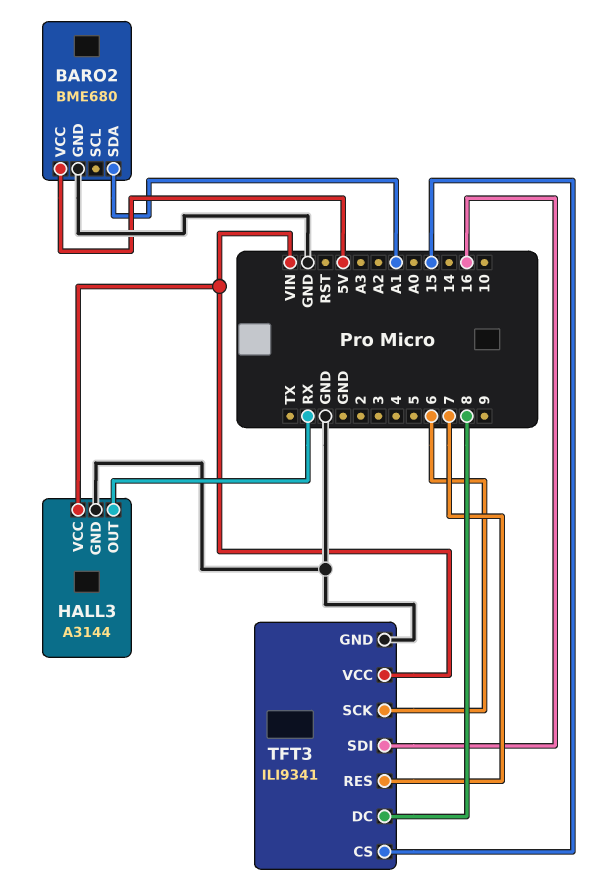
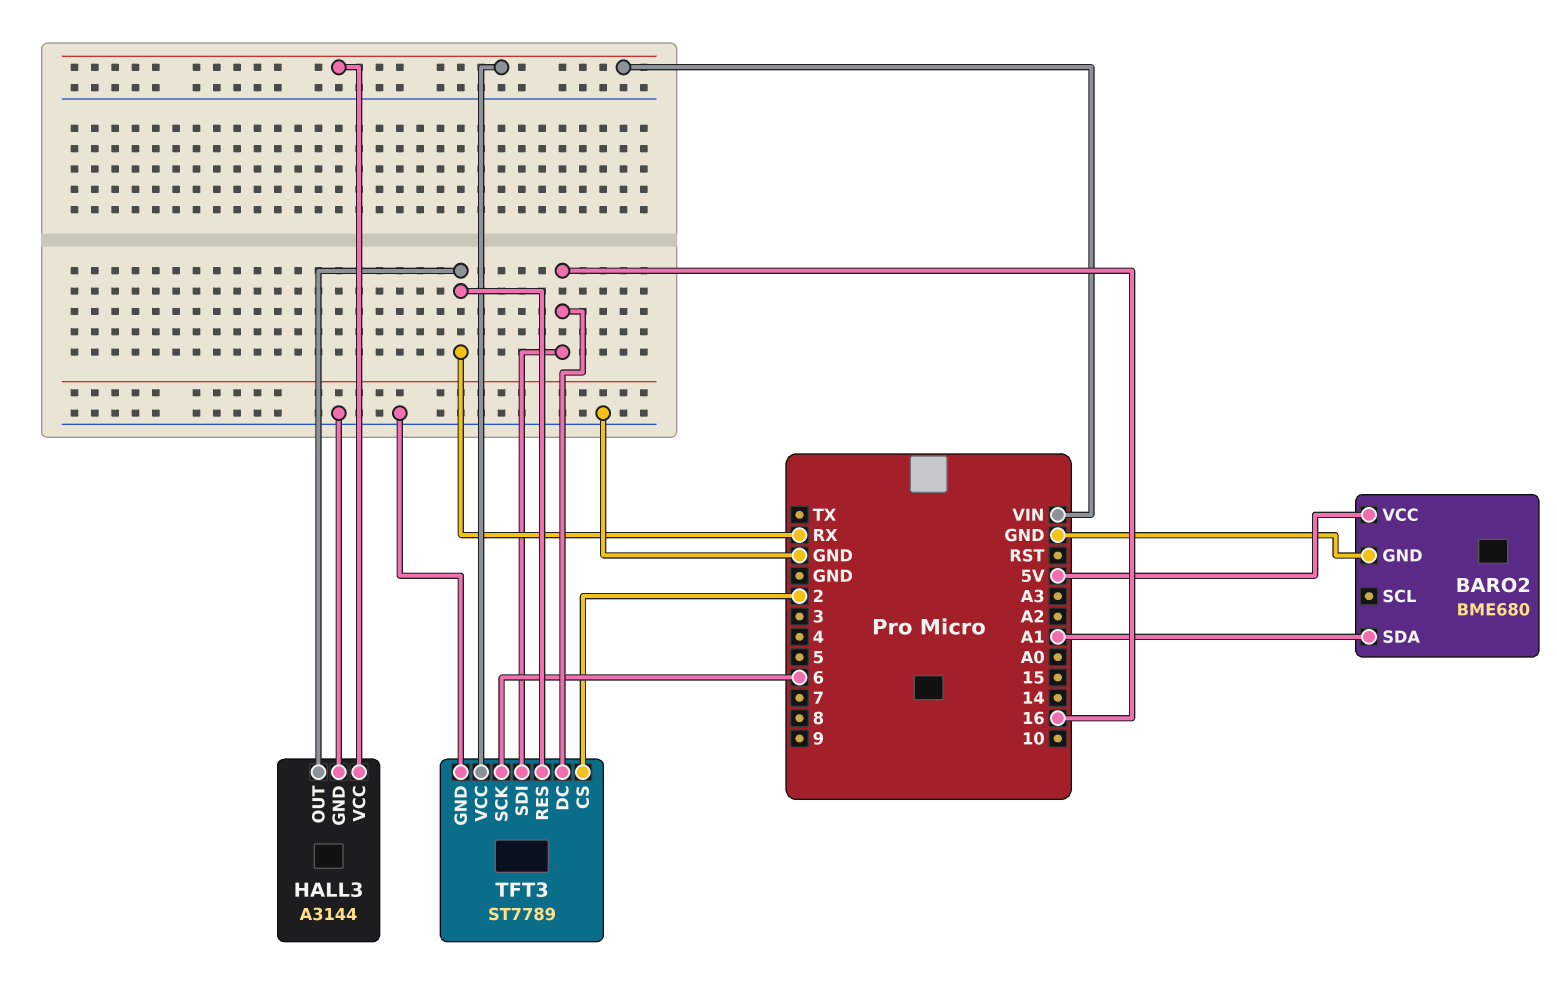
TFT3: ILI9341 -> ST7789
TFT3 pin CS: 15 -> 2
TFT3 pin DC: 8 -> 16
TFT3 pin RES: 7 -> RX

